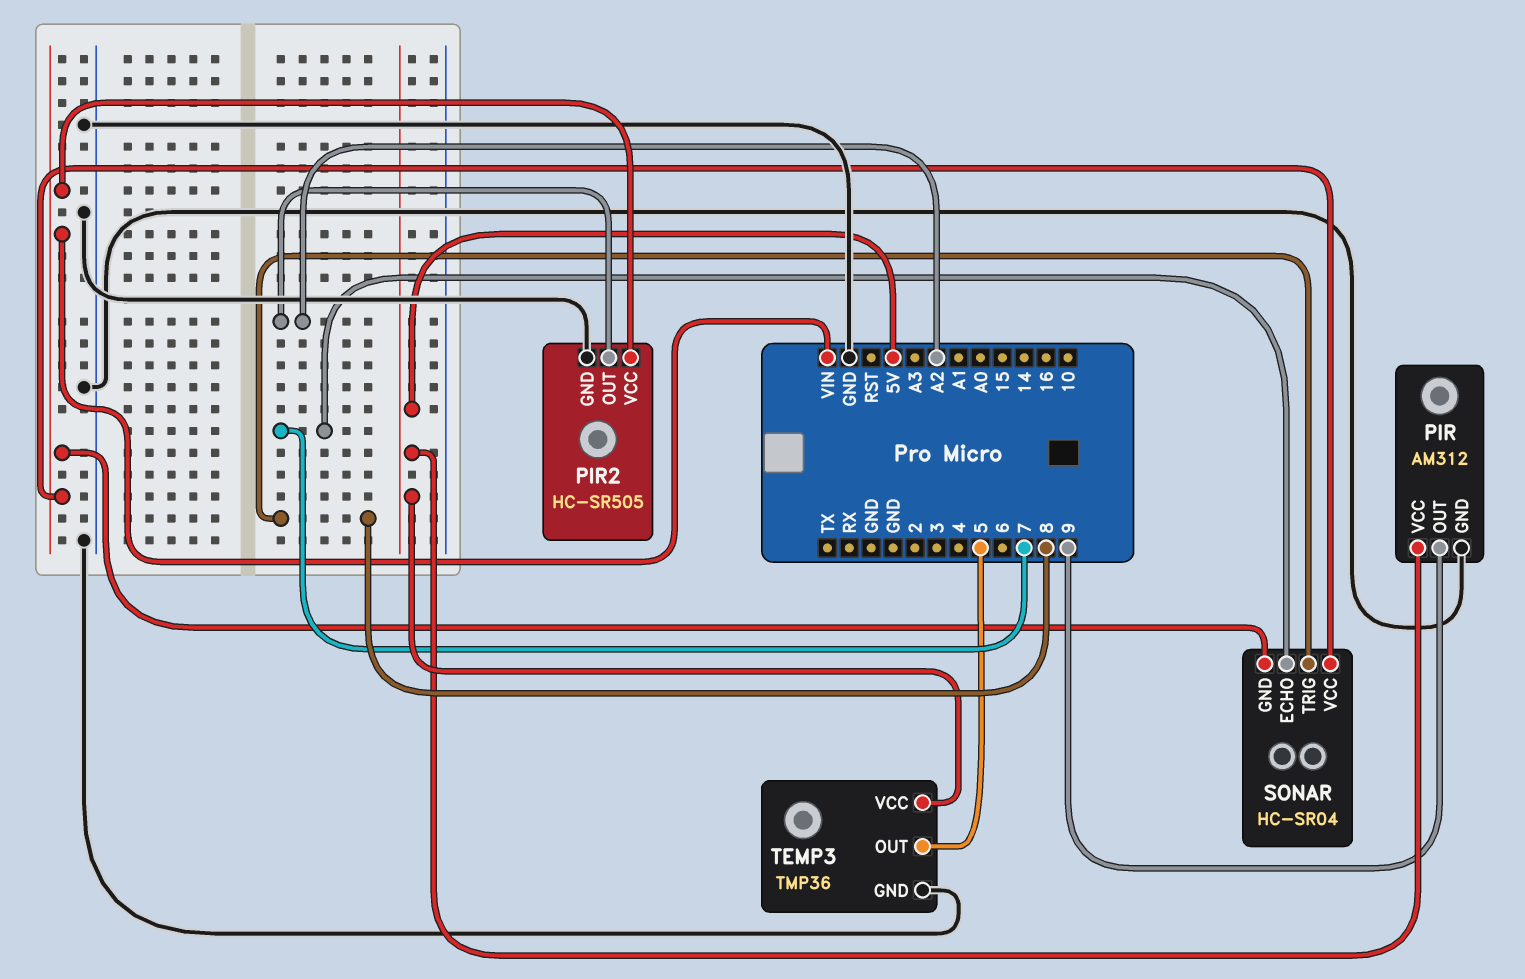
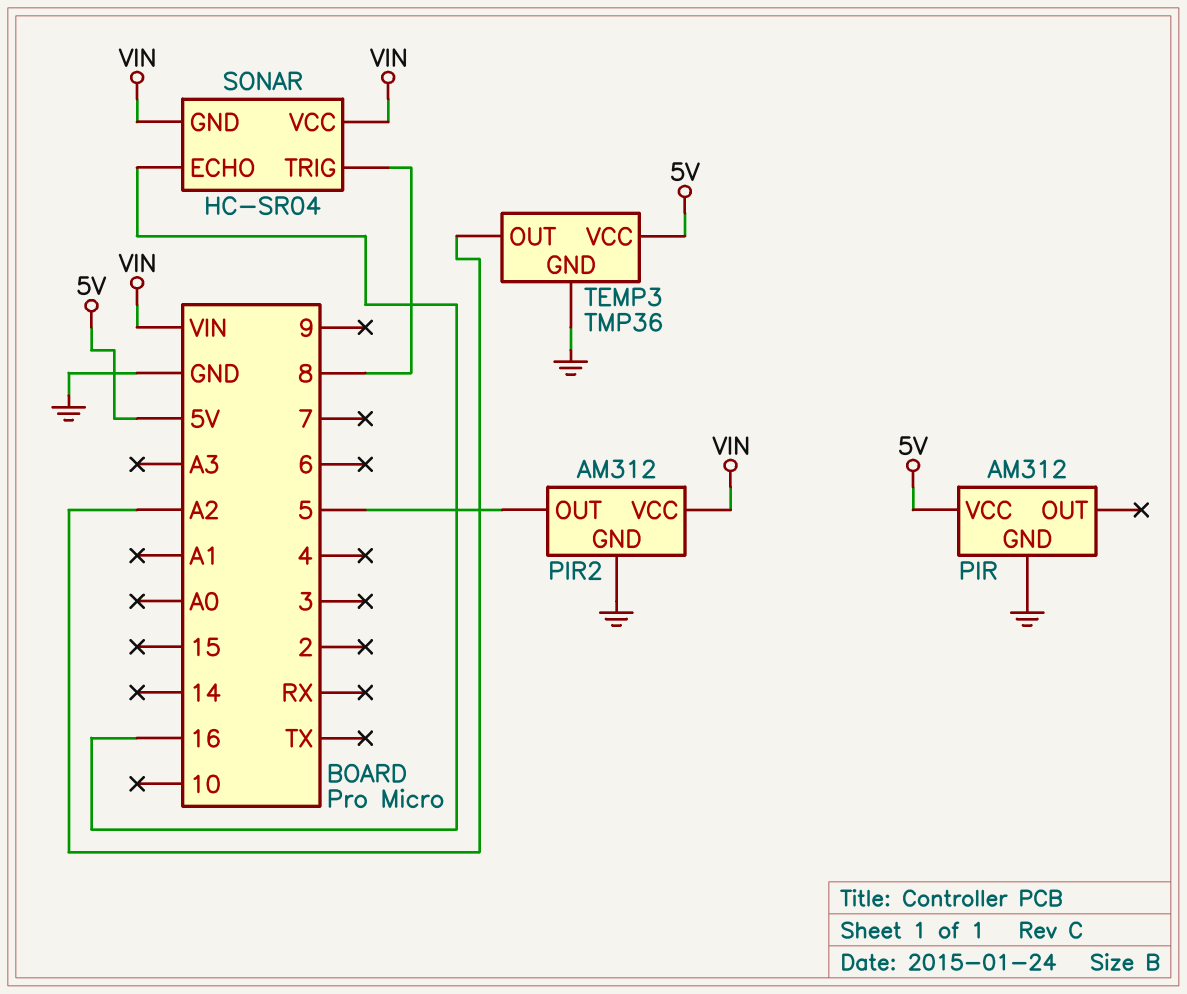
PIR pin OUT: 9 -> none
PIR2: HC-SR505 -> AM312
PIR2 pin OUT: A2 -> 5
SONAR pin ECHO: 7 -> 16
TEMP3 pin OUT: 5 -> A2

